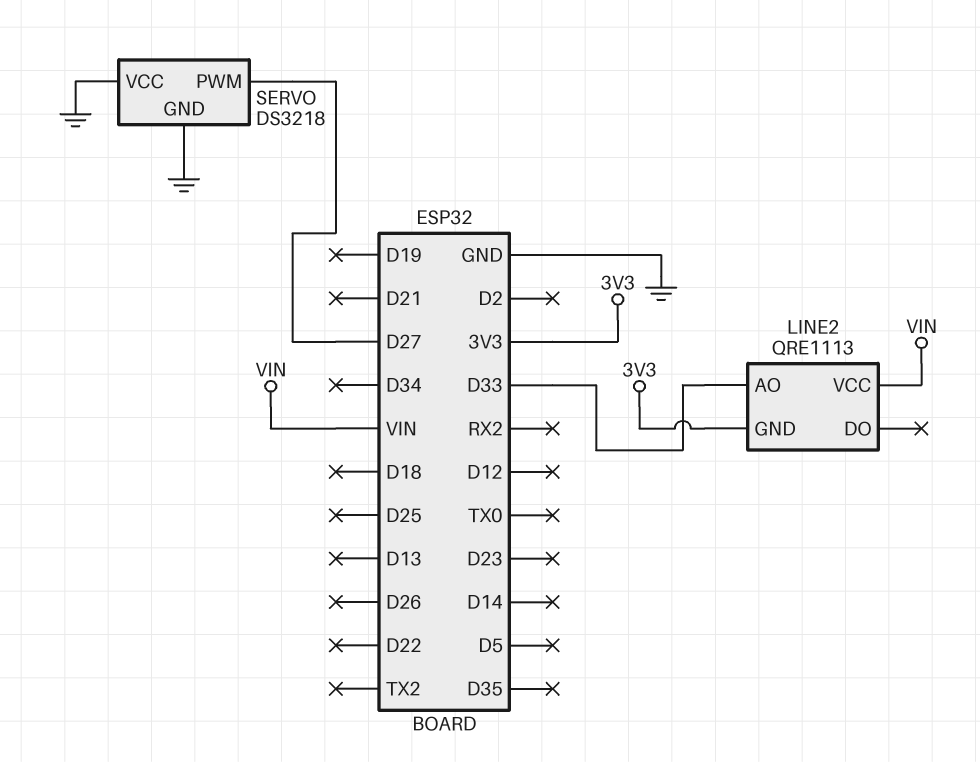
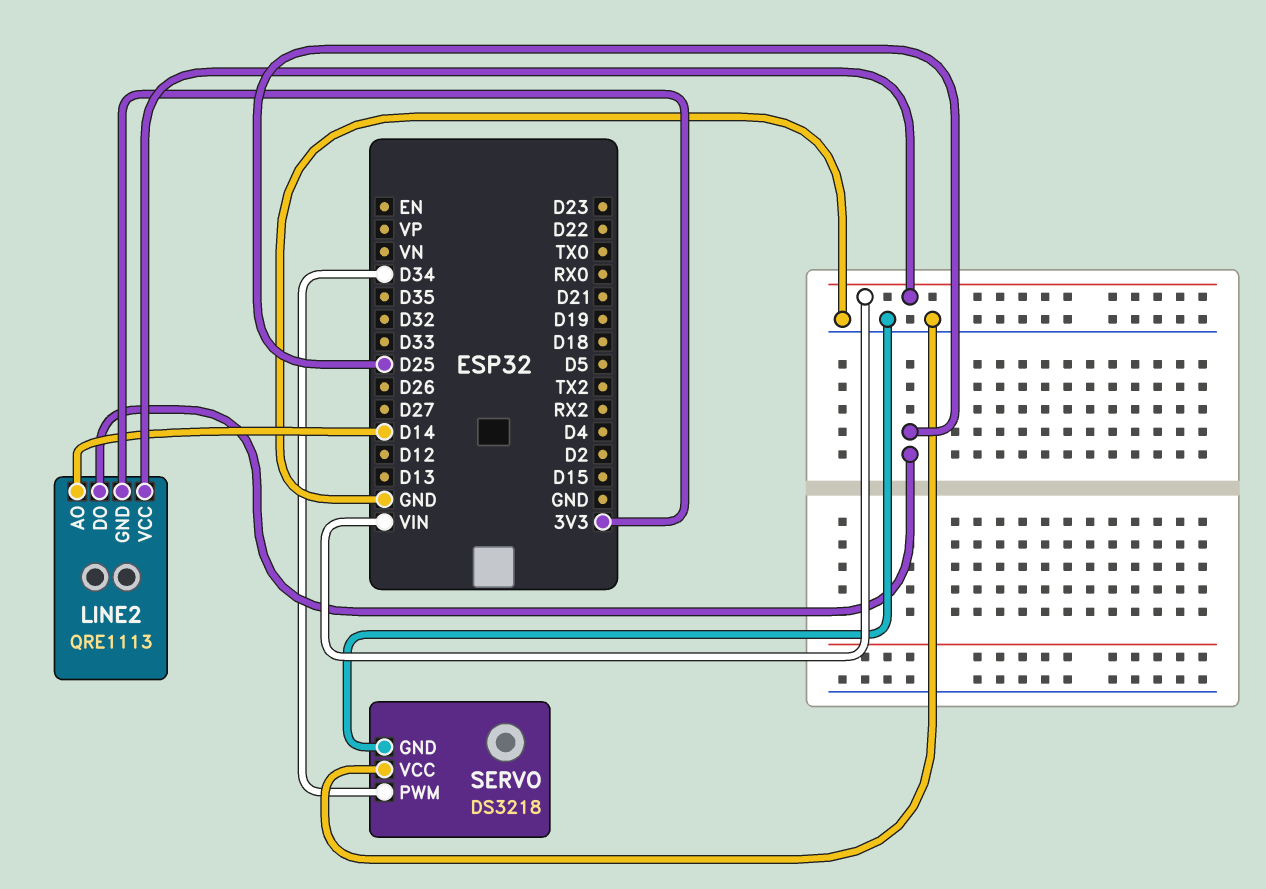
LINE2 pin AO: D33 -> D14
LINE2 pin DO: none -> D25
SERVO pin PWM: D27 -> D34

